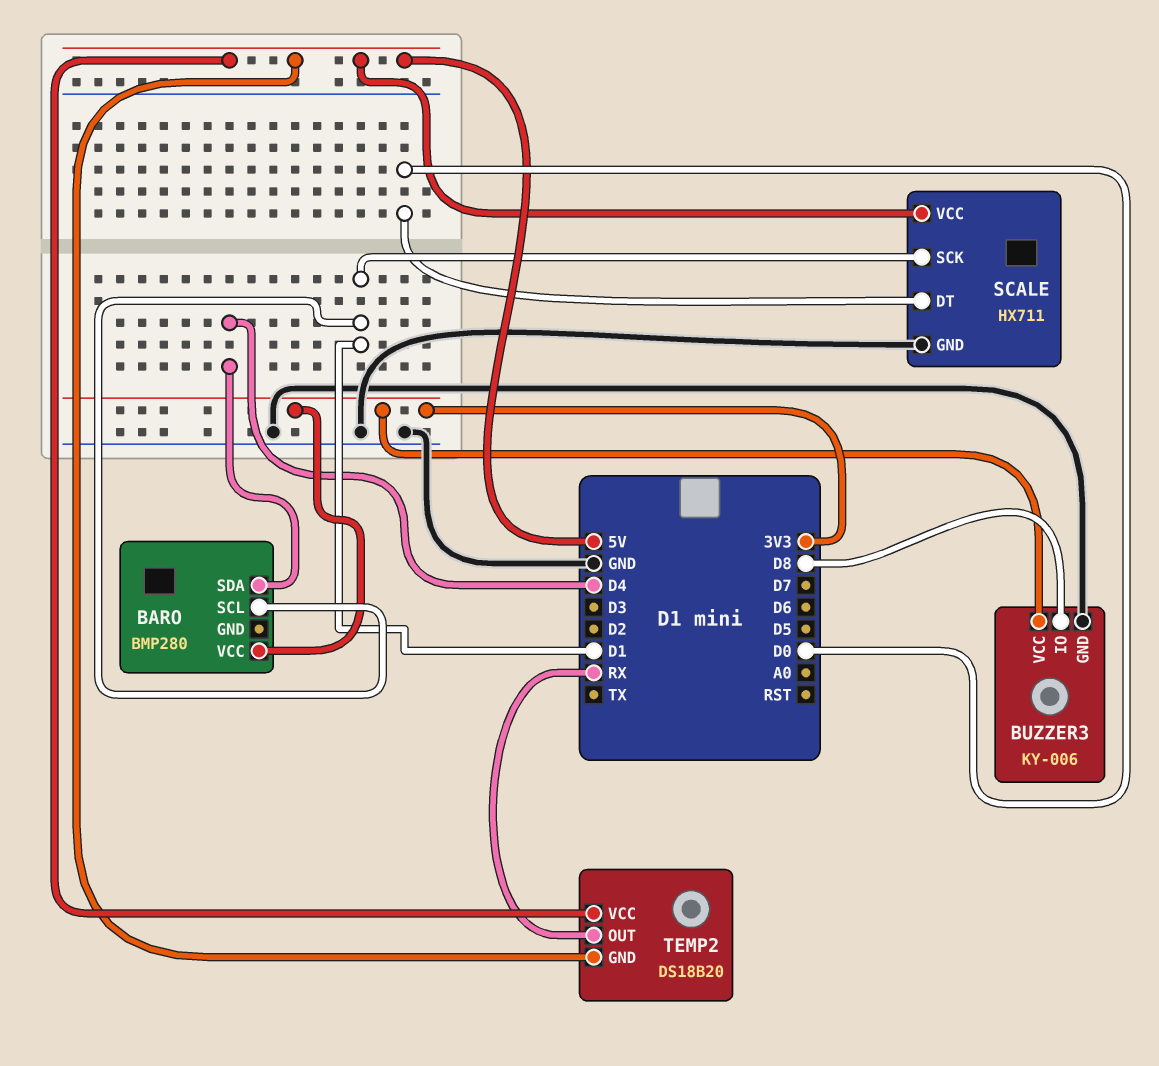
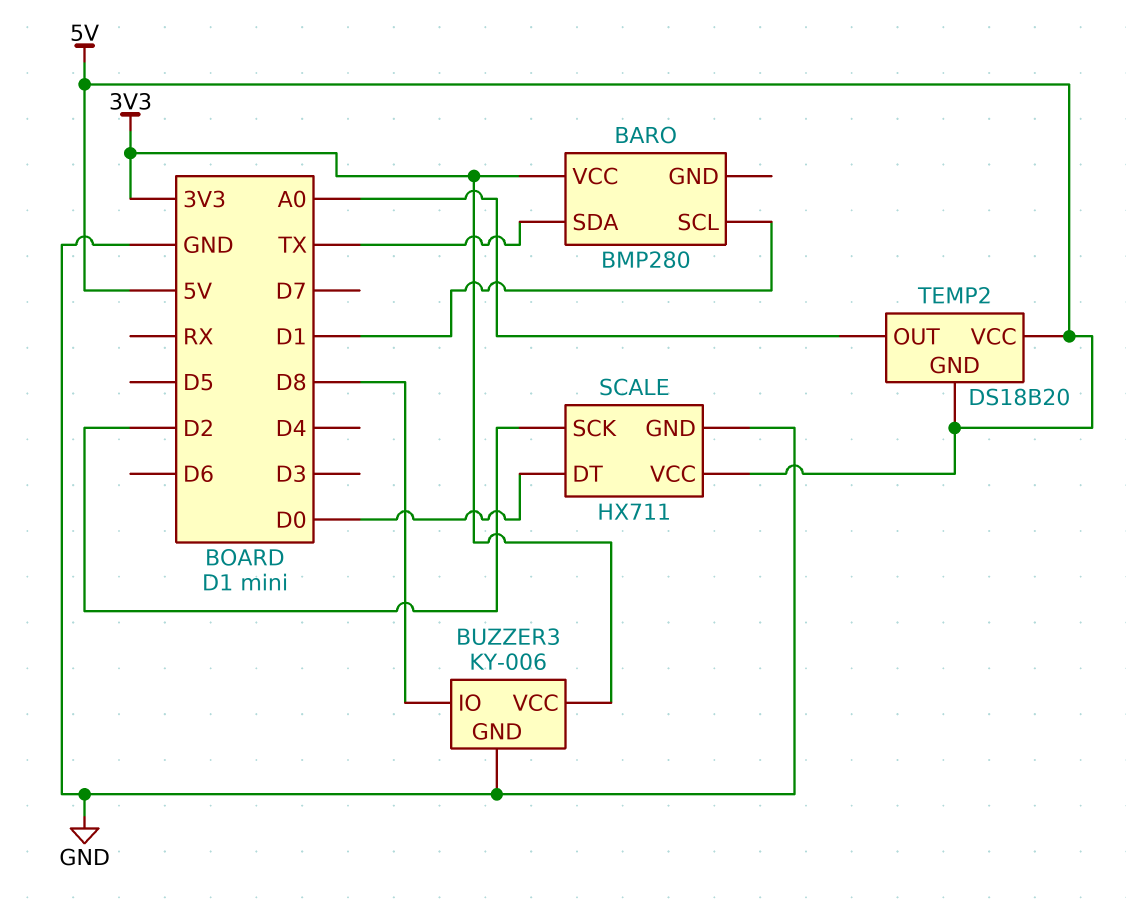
BARO pin SDA: D4 -> TX
SCALE pin SCK: D1 -> D2
TEMP2 pin OUT: RX -> A0

